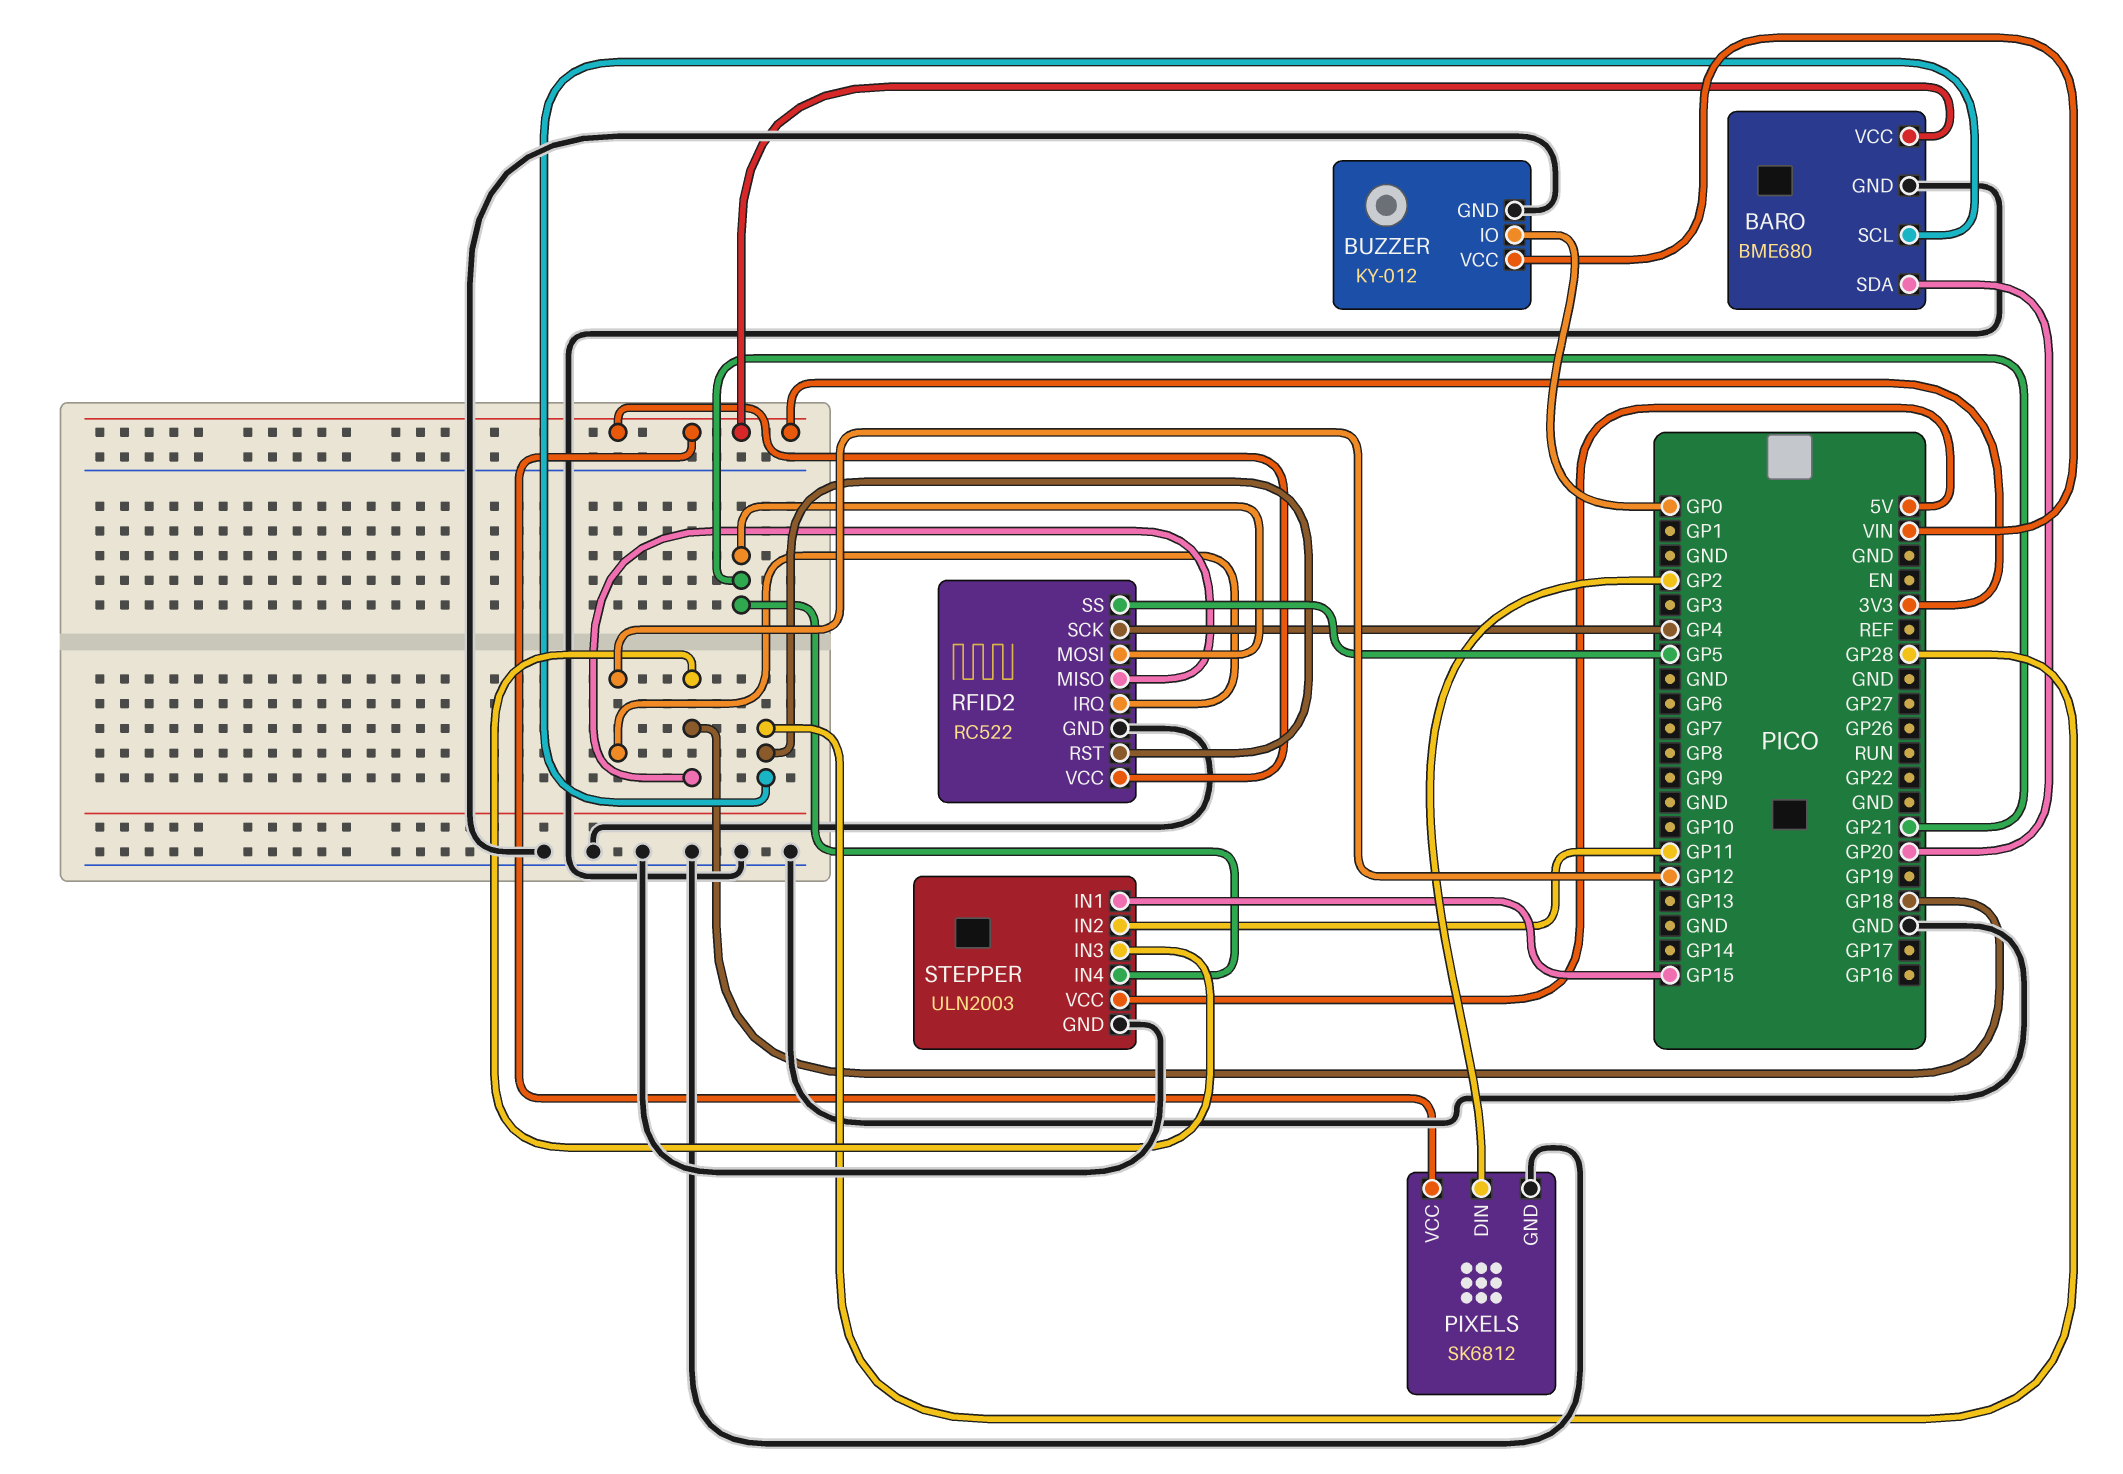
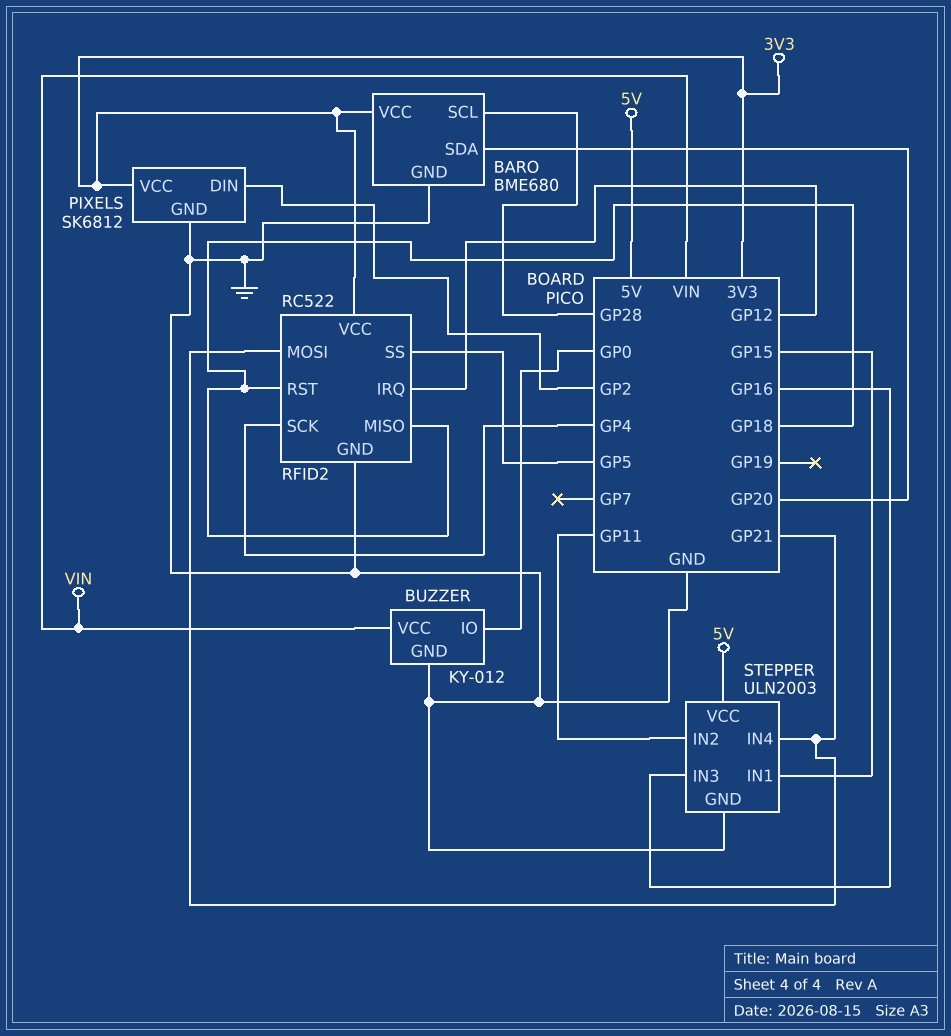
RFID2 pin RST: GP28 -> GP18
STEPPER pin IN3: GP18 -> GP16

